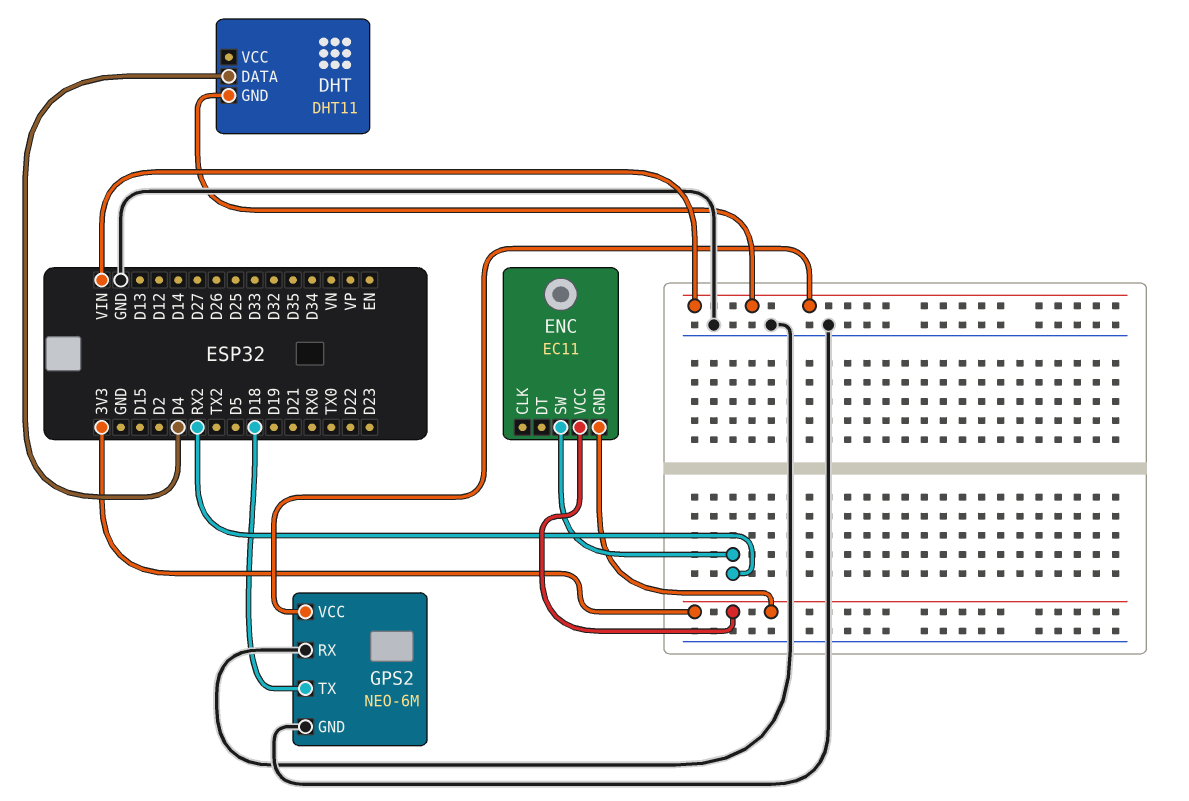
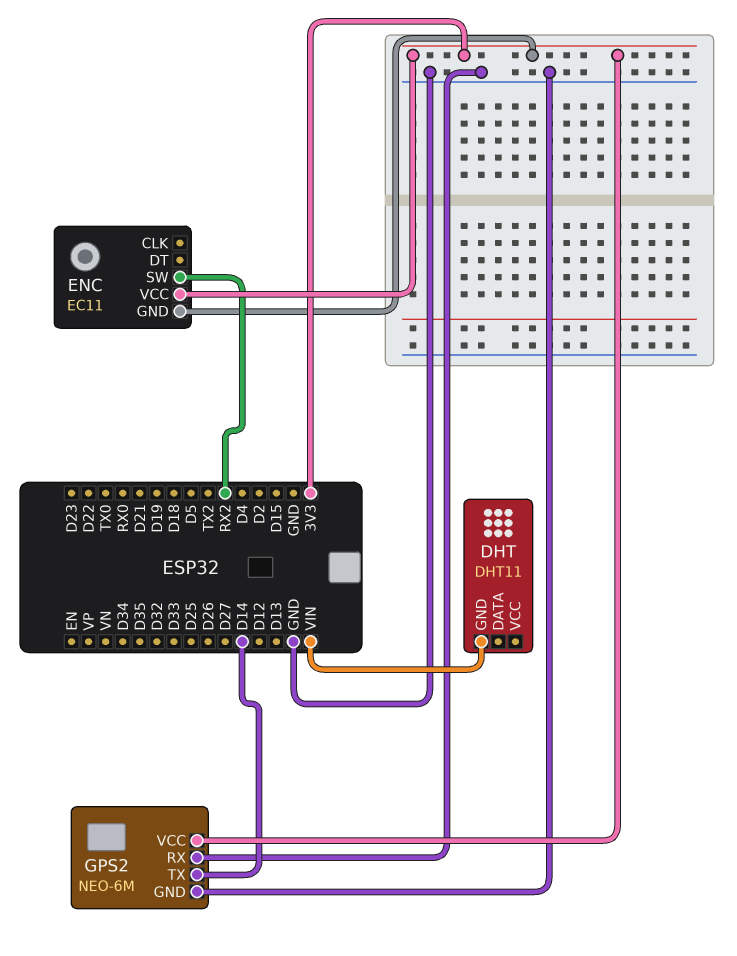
DHT pin DATA: D4 -> none
GPS2 pin TX: D18 -> D14
GPS2 pin VCC: VIN -> 3V3

